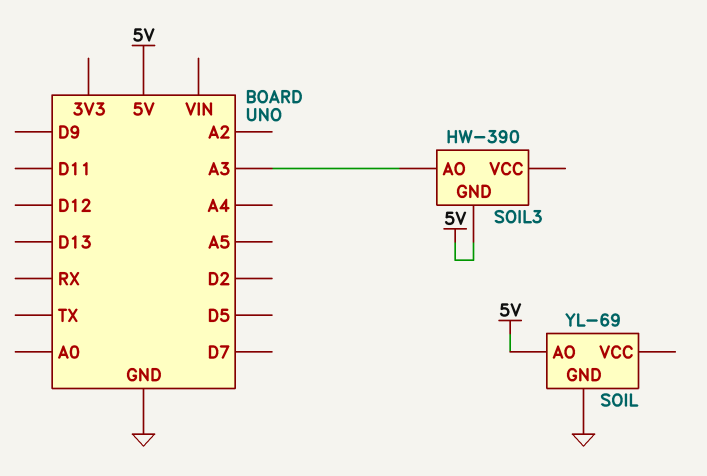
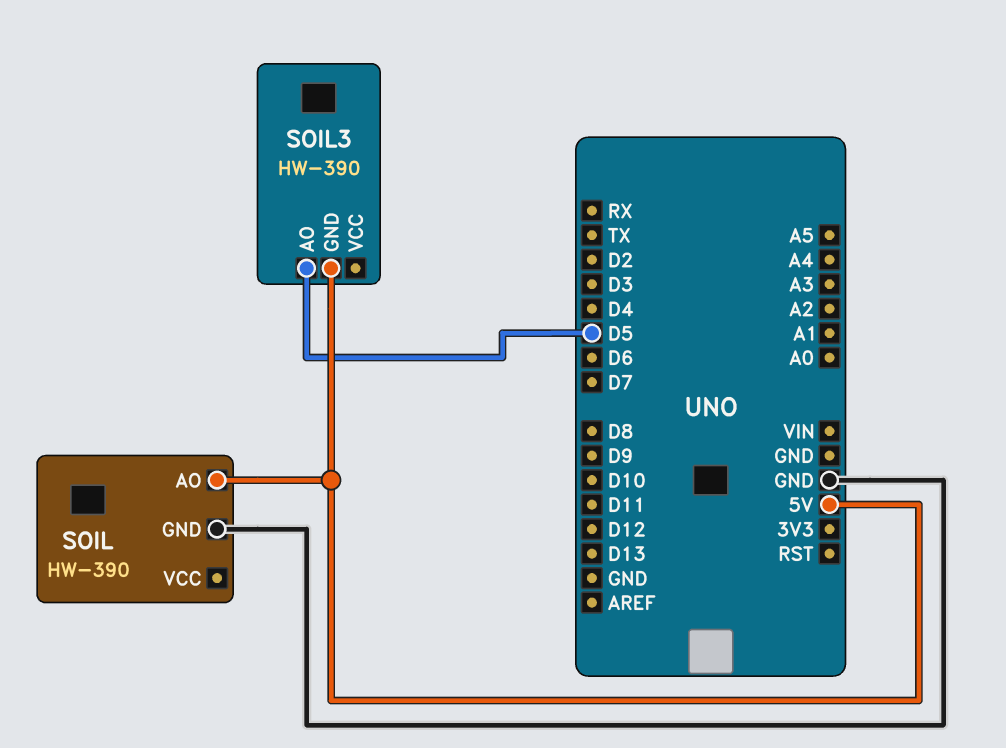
SOIL: YL-69 -> HW-390
SOIL3 pin AO: A3 -> D5

